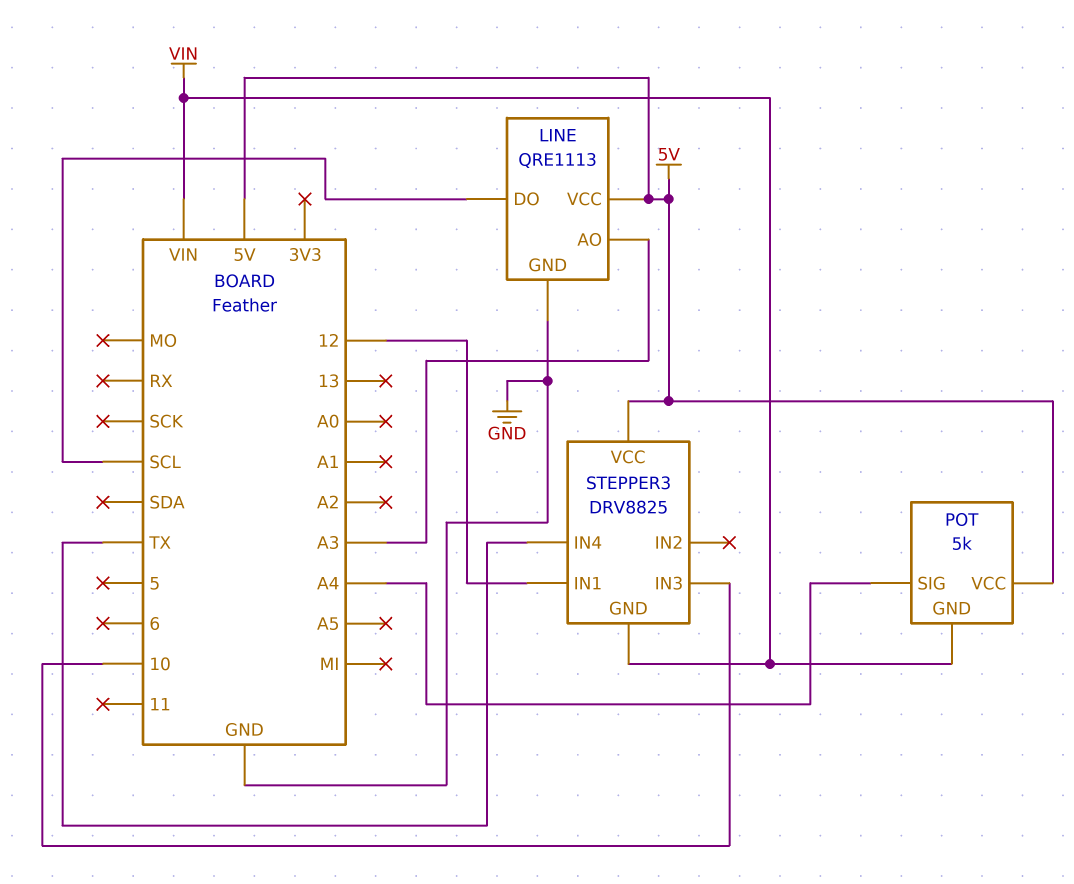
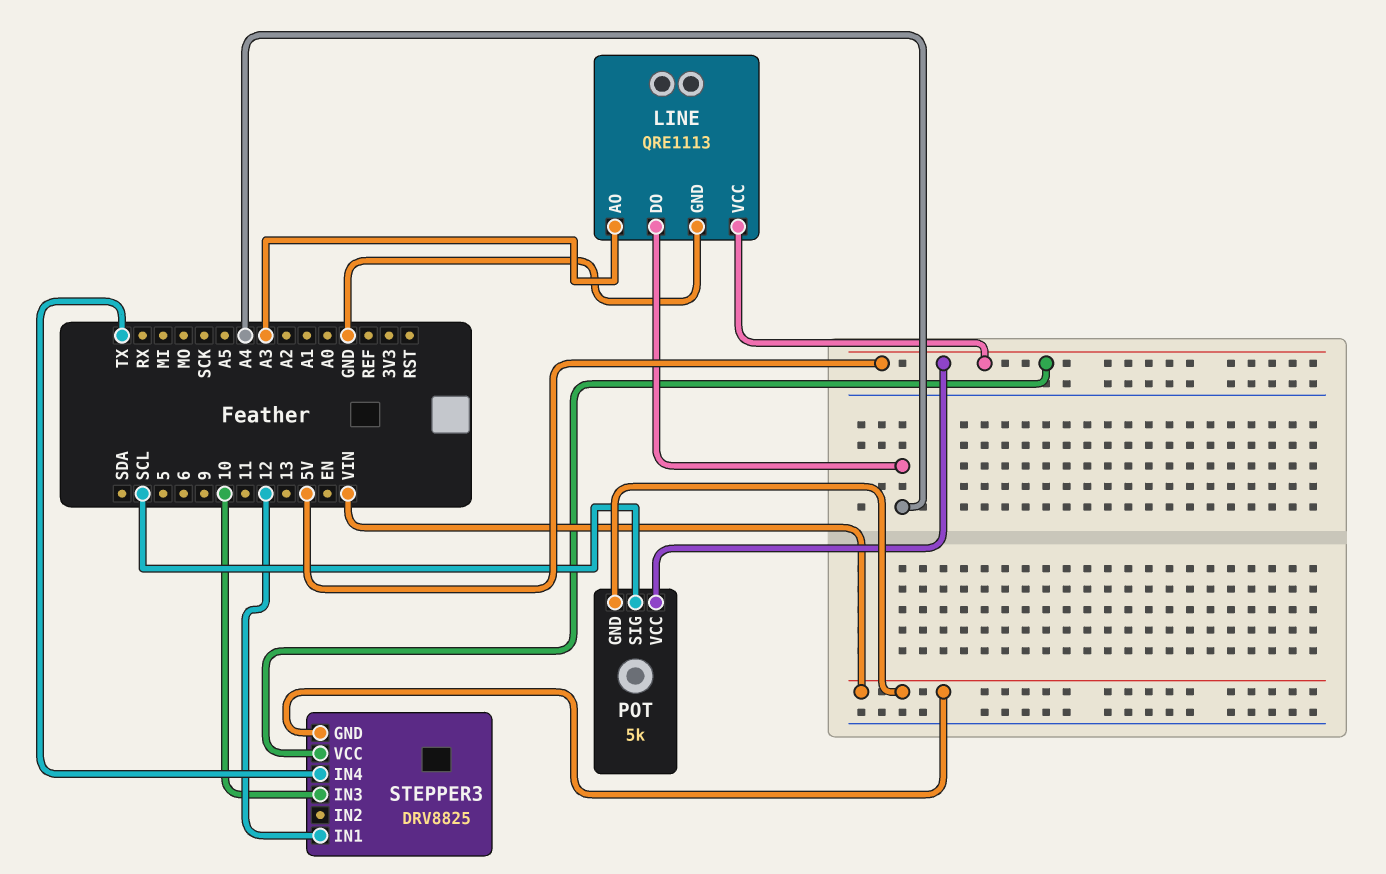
LINE pin DO: SCL -> A4
POT pin SIG: A4 -> SCL

